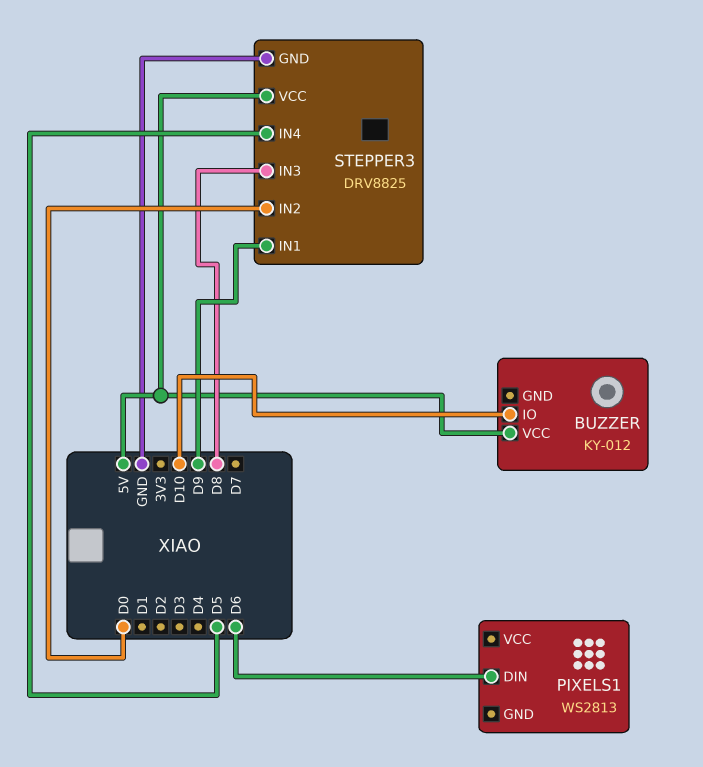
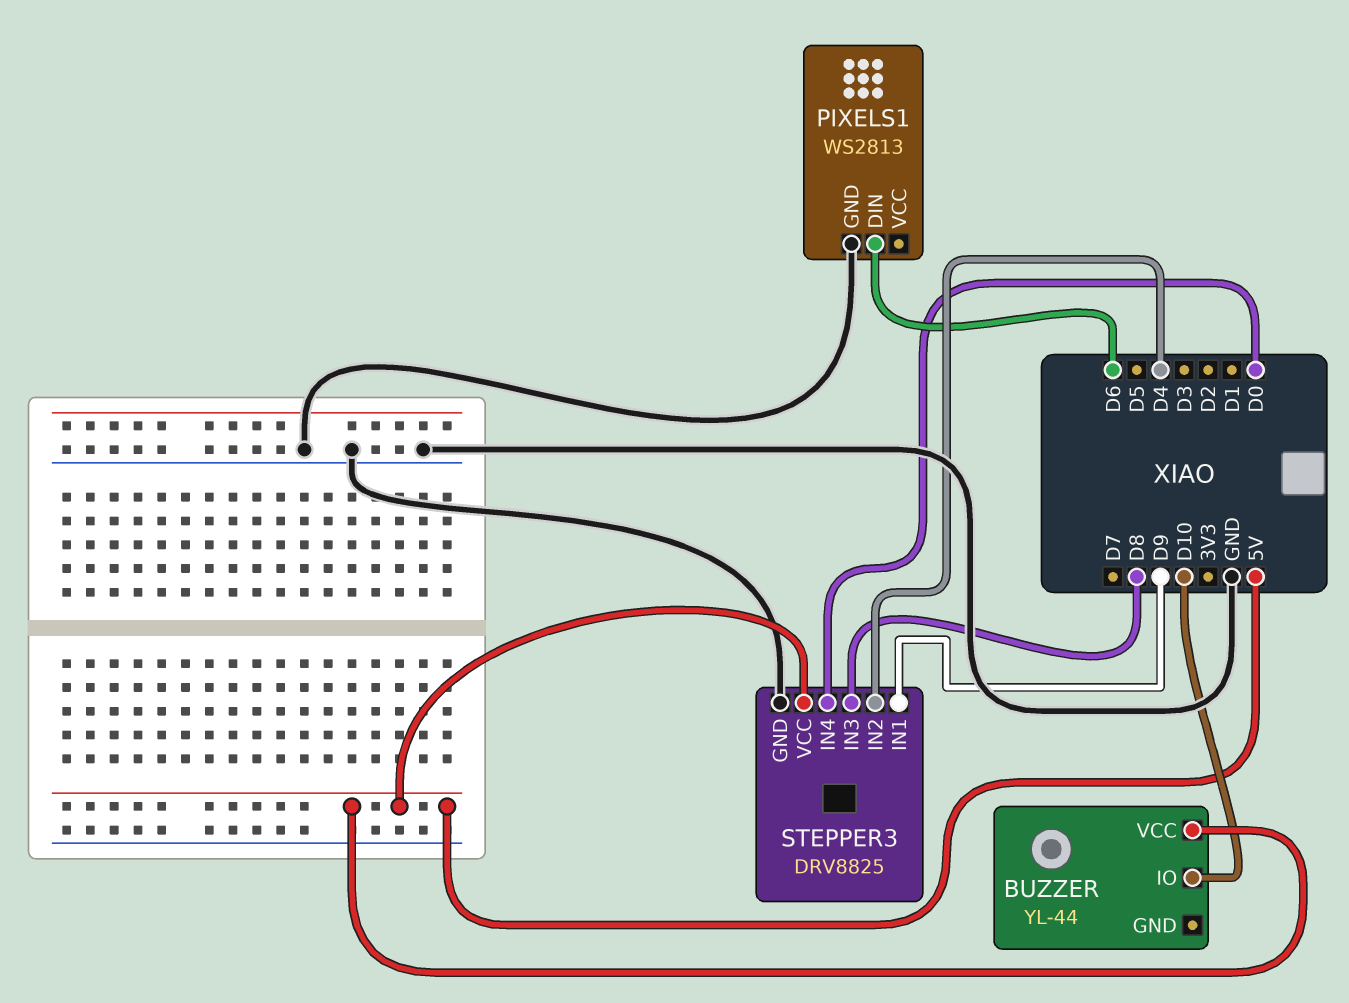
BUZZER: KY-012 -> YL-44
PIXELS1 pin GND: none -> GND
STEPPER3 pin IN2: D0 -> D4
STEPPER3 pin IN4: D5 -> D0

